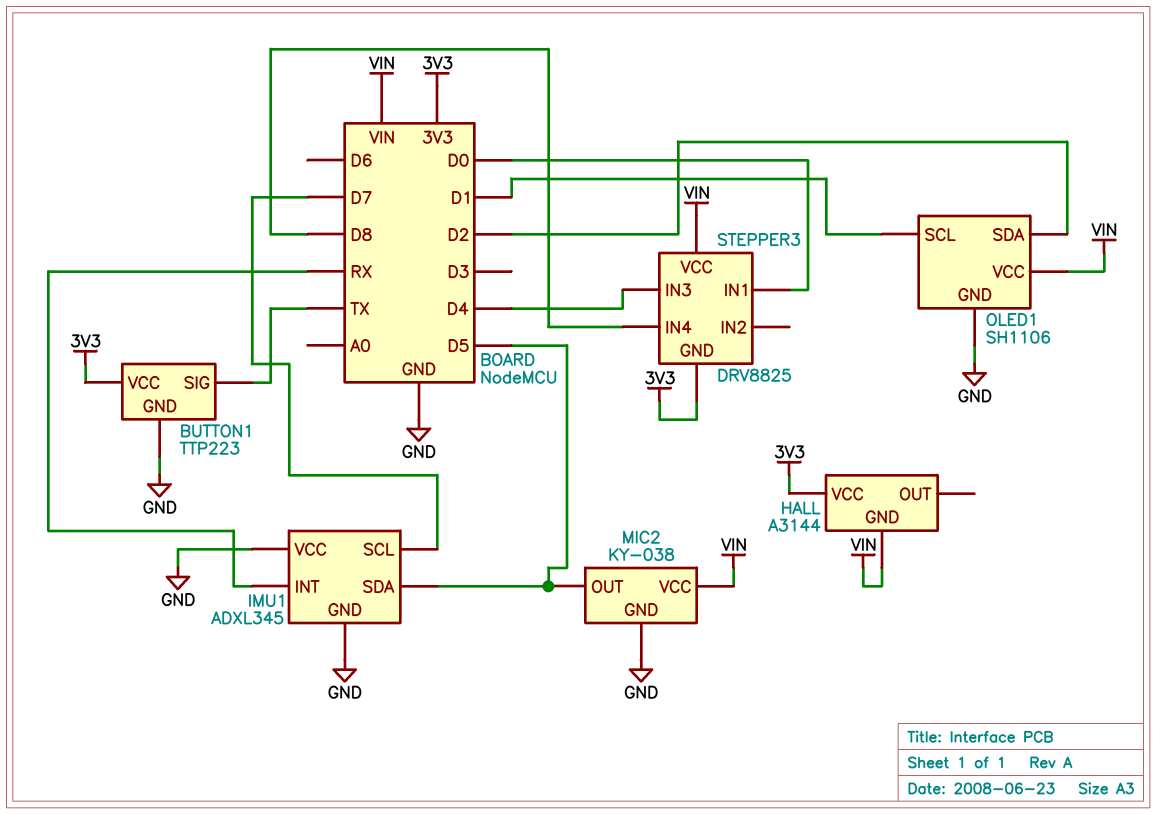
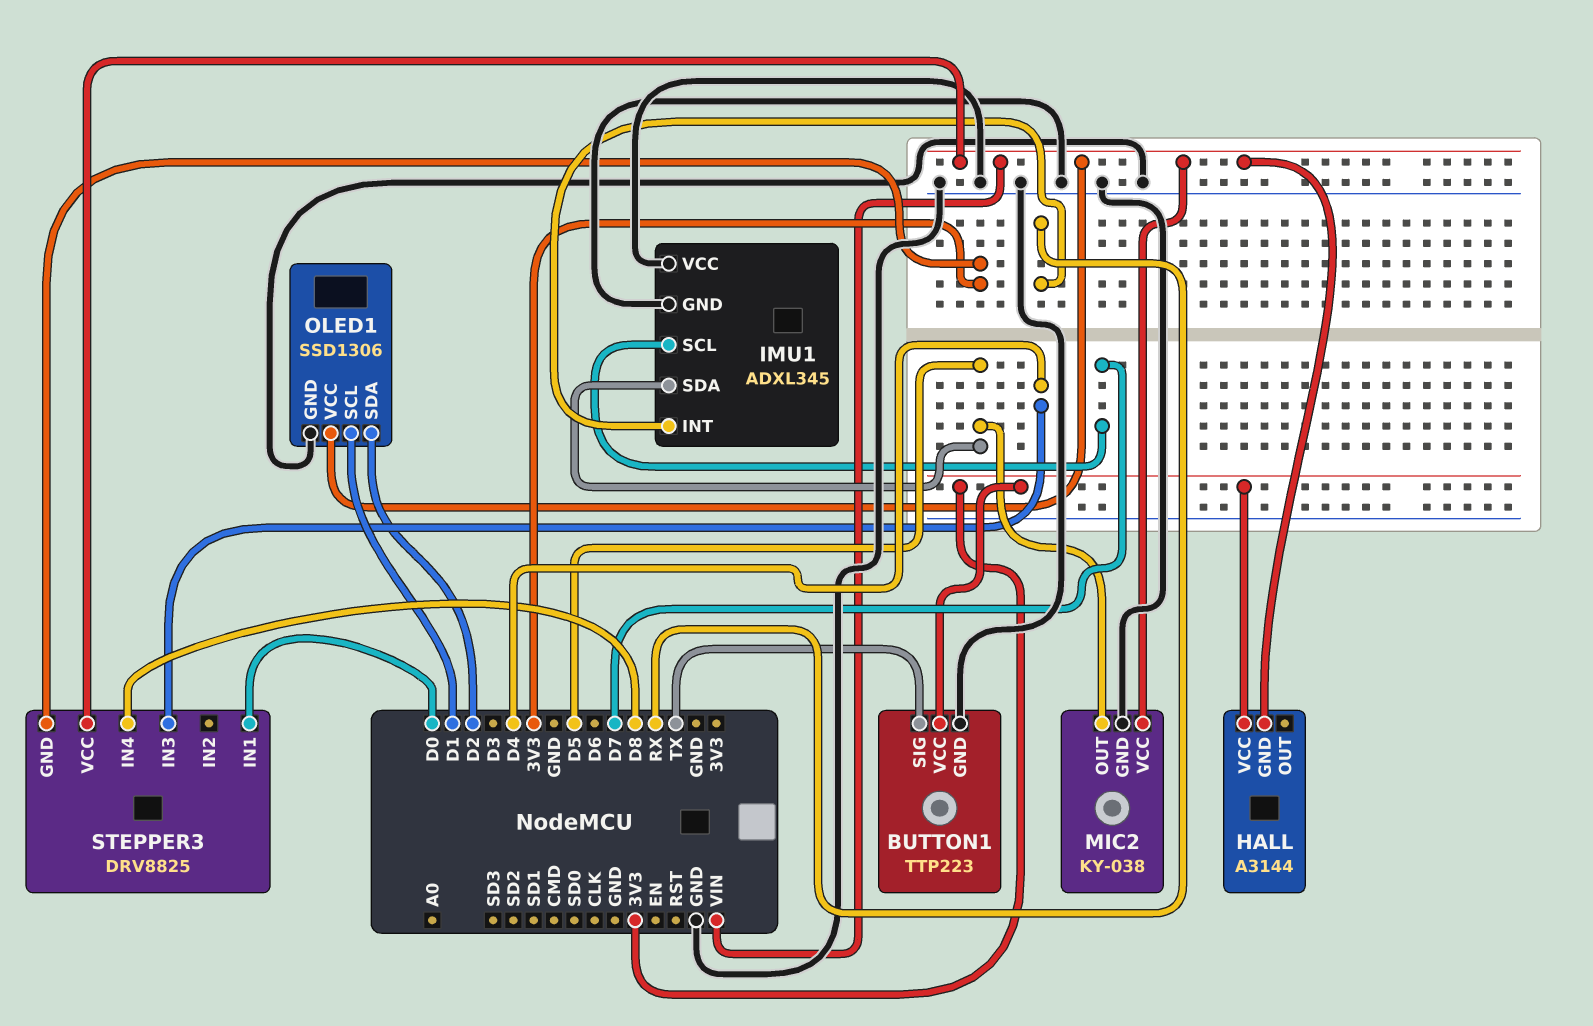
OLED1: SH1106 -> SSD1306

